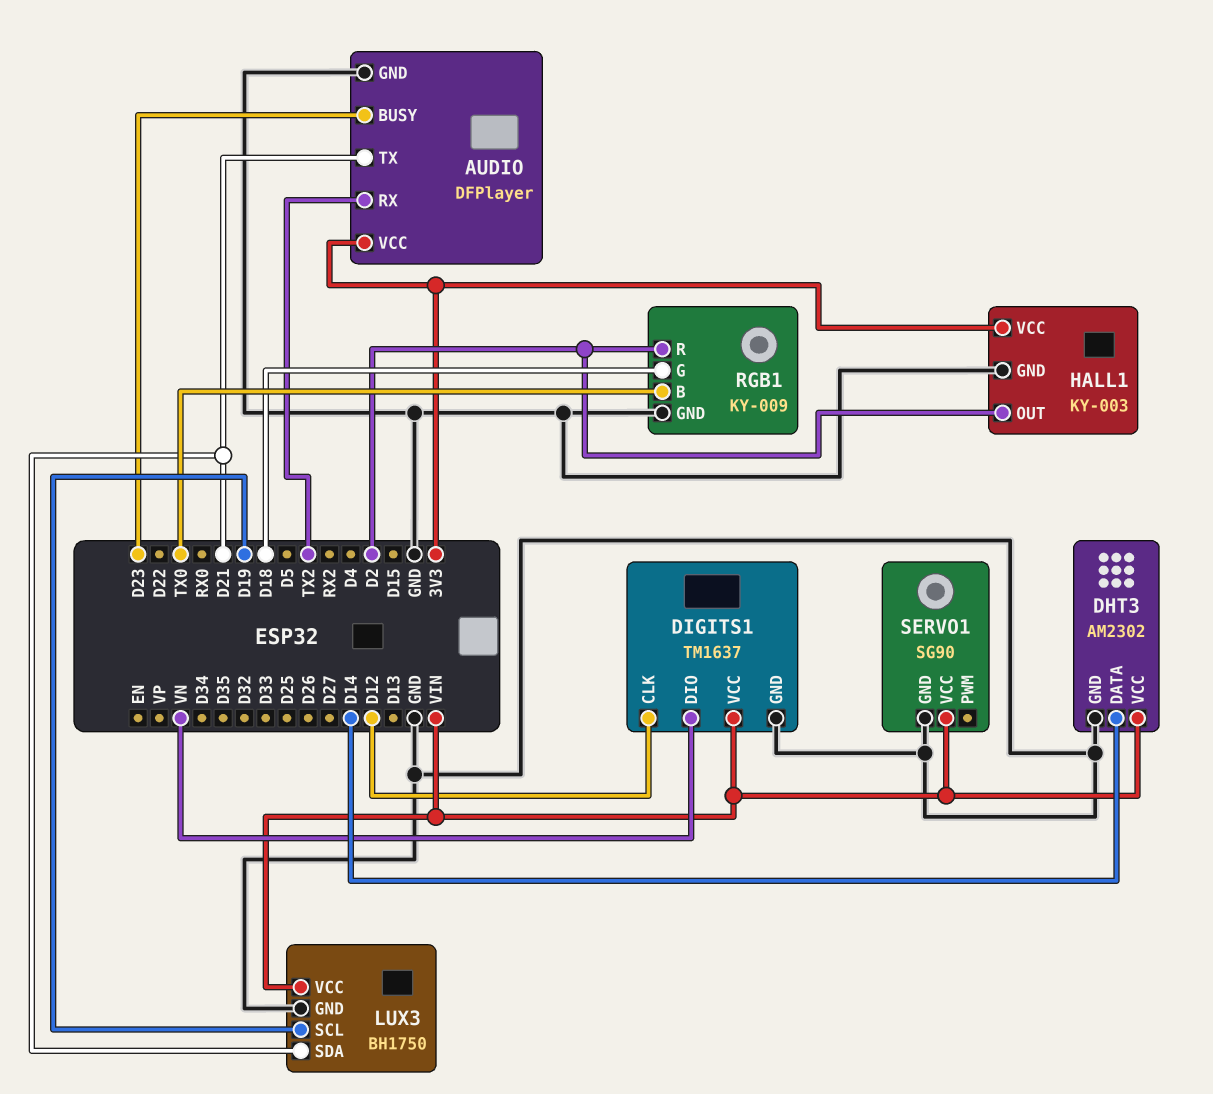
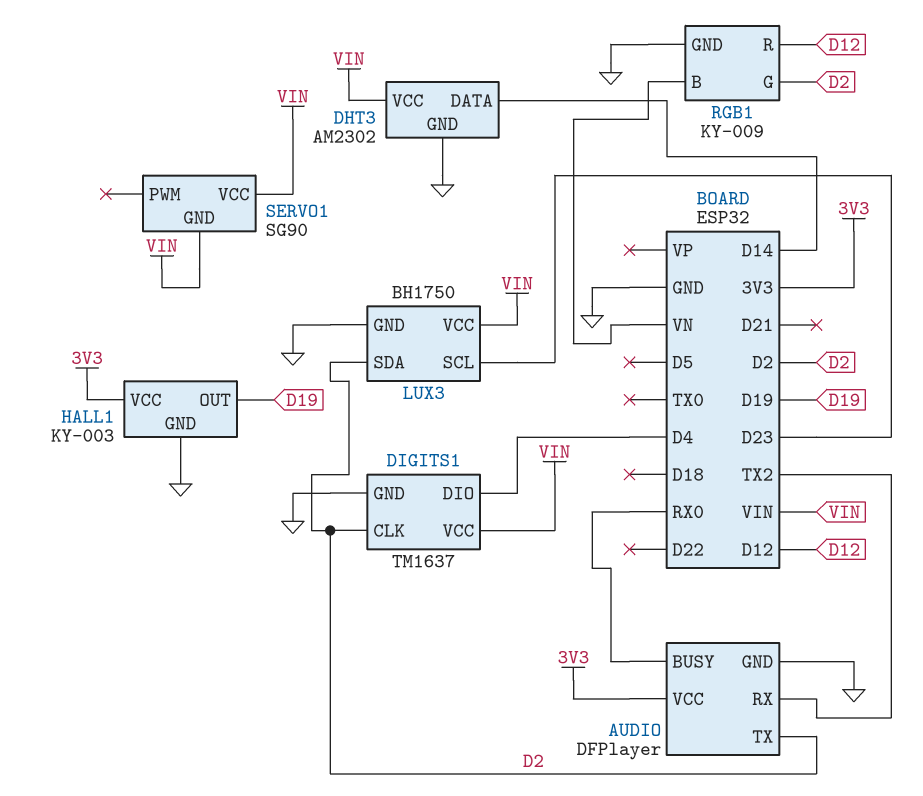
AUDIO pin BUSY: D23 -> RX0
AUDIO pin TX: D21 -> D2
DIGITS1 pin CLK: D12 -> D2
DIGITS1 pin DIO: VN -> D4
HALL1 pin OUT: D2 -> D19
LUX3 pin SCL: D19 -> D23
LUX3 pin SDA: D21 -> D2
RGB1 pin B: TX0 -> VN
RGB1 pin G: D18 -> D2
RGB1 pin R: D2 -> D12
SERVO1 pin GND: GND -> VIN

